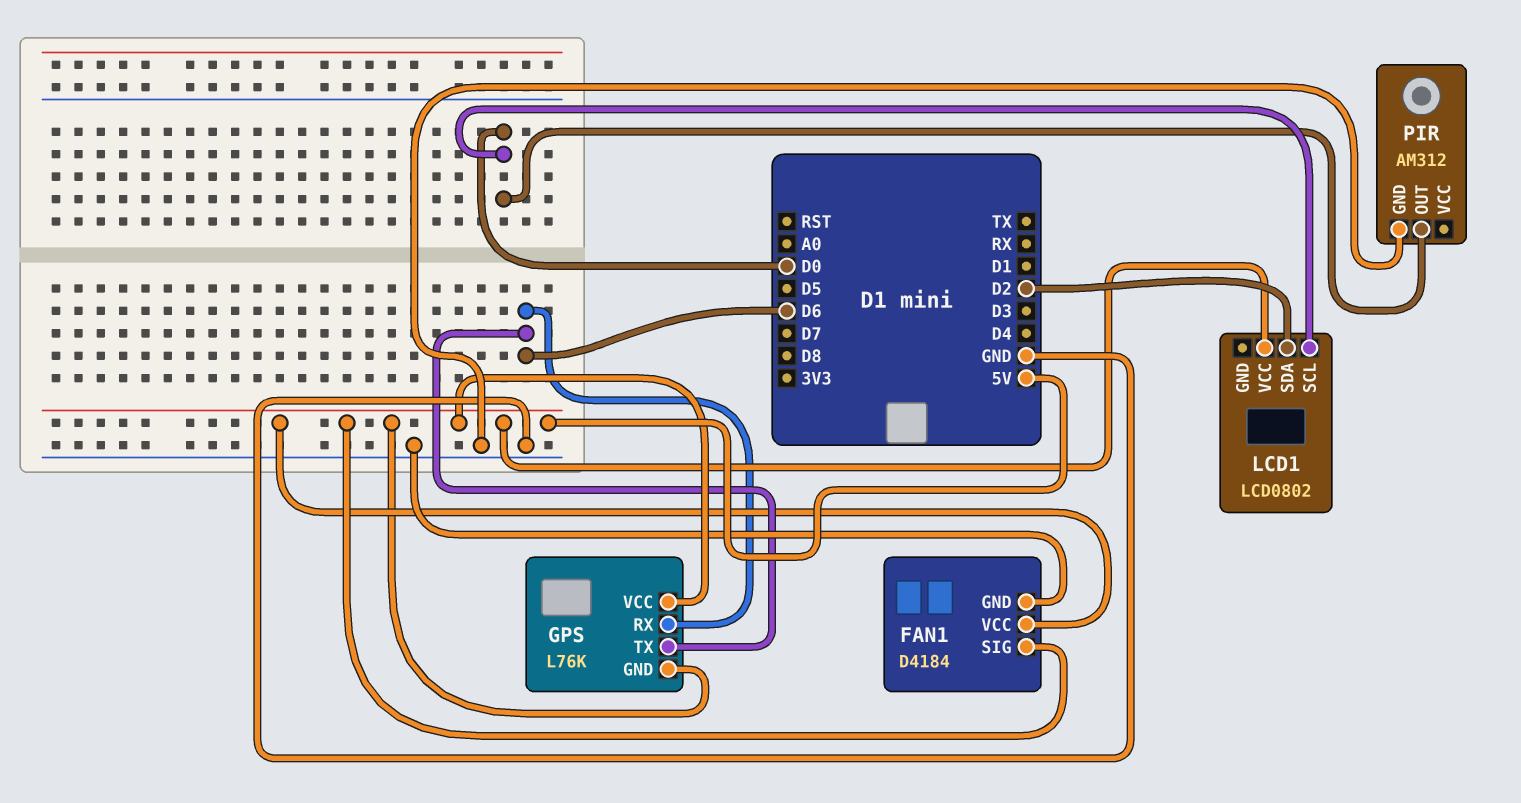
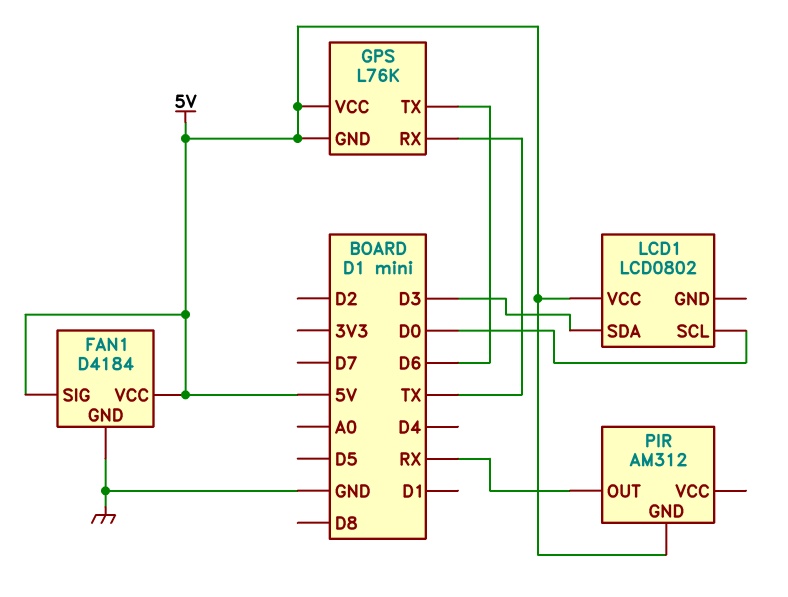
GPS pin RX: D6 -> TX
LCD1 pin SDA: D2 -> D3
PIR pin GND: GND -> 5V
PIR pin OUT: D0 -> RX

